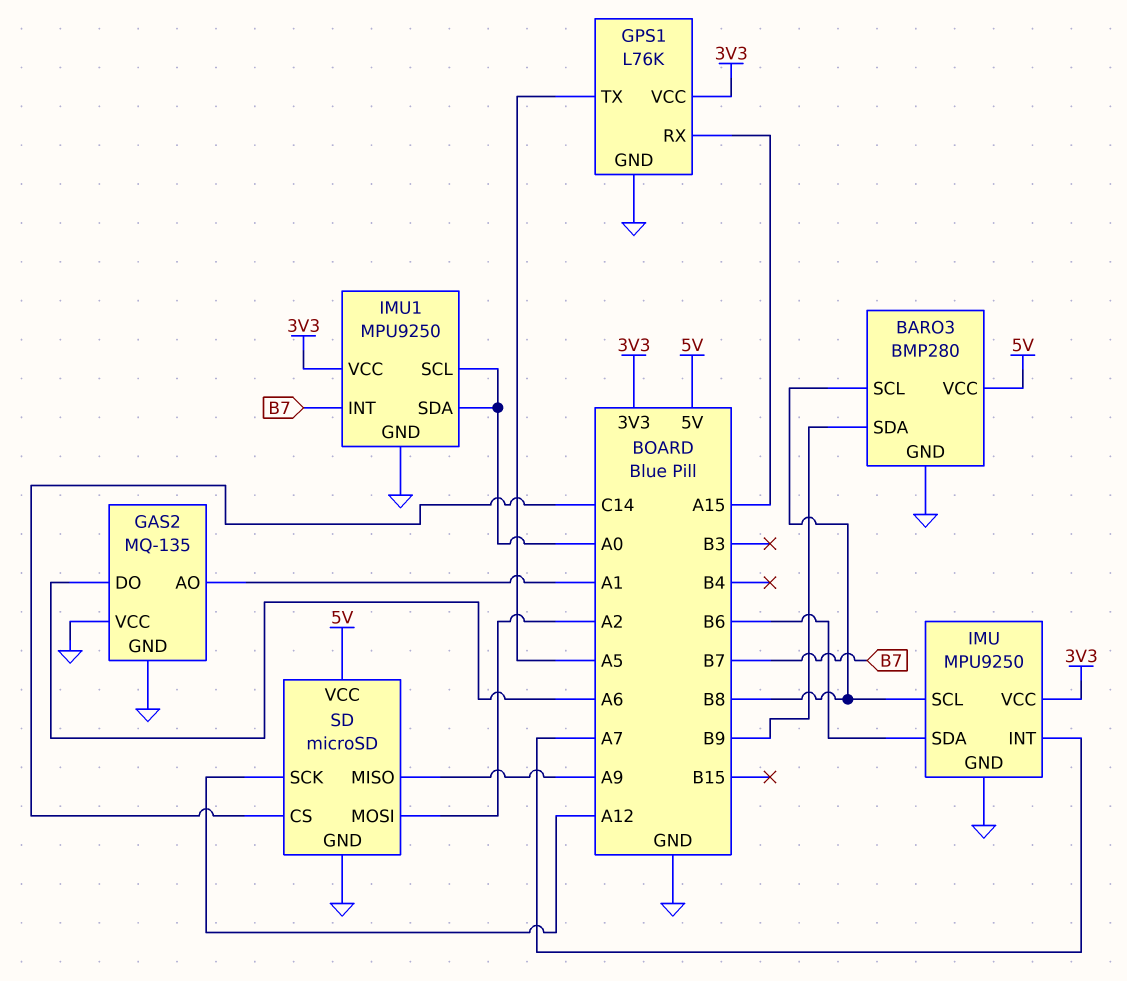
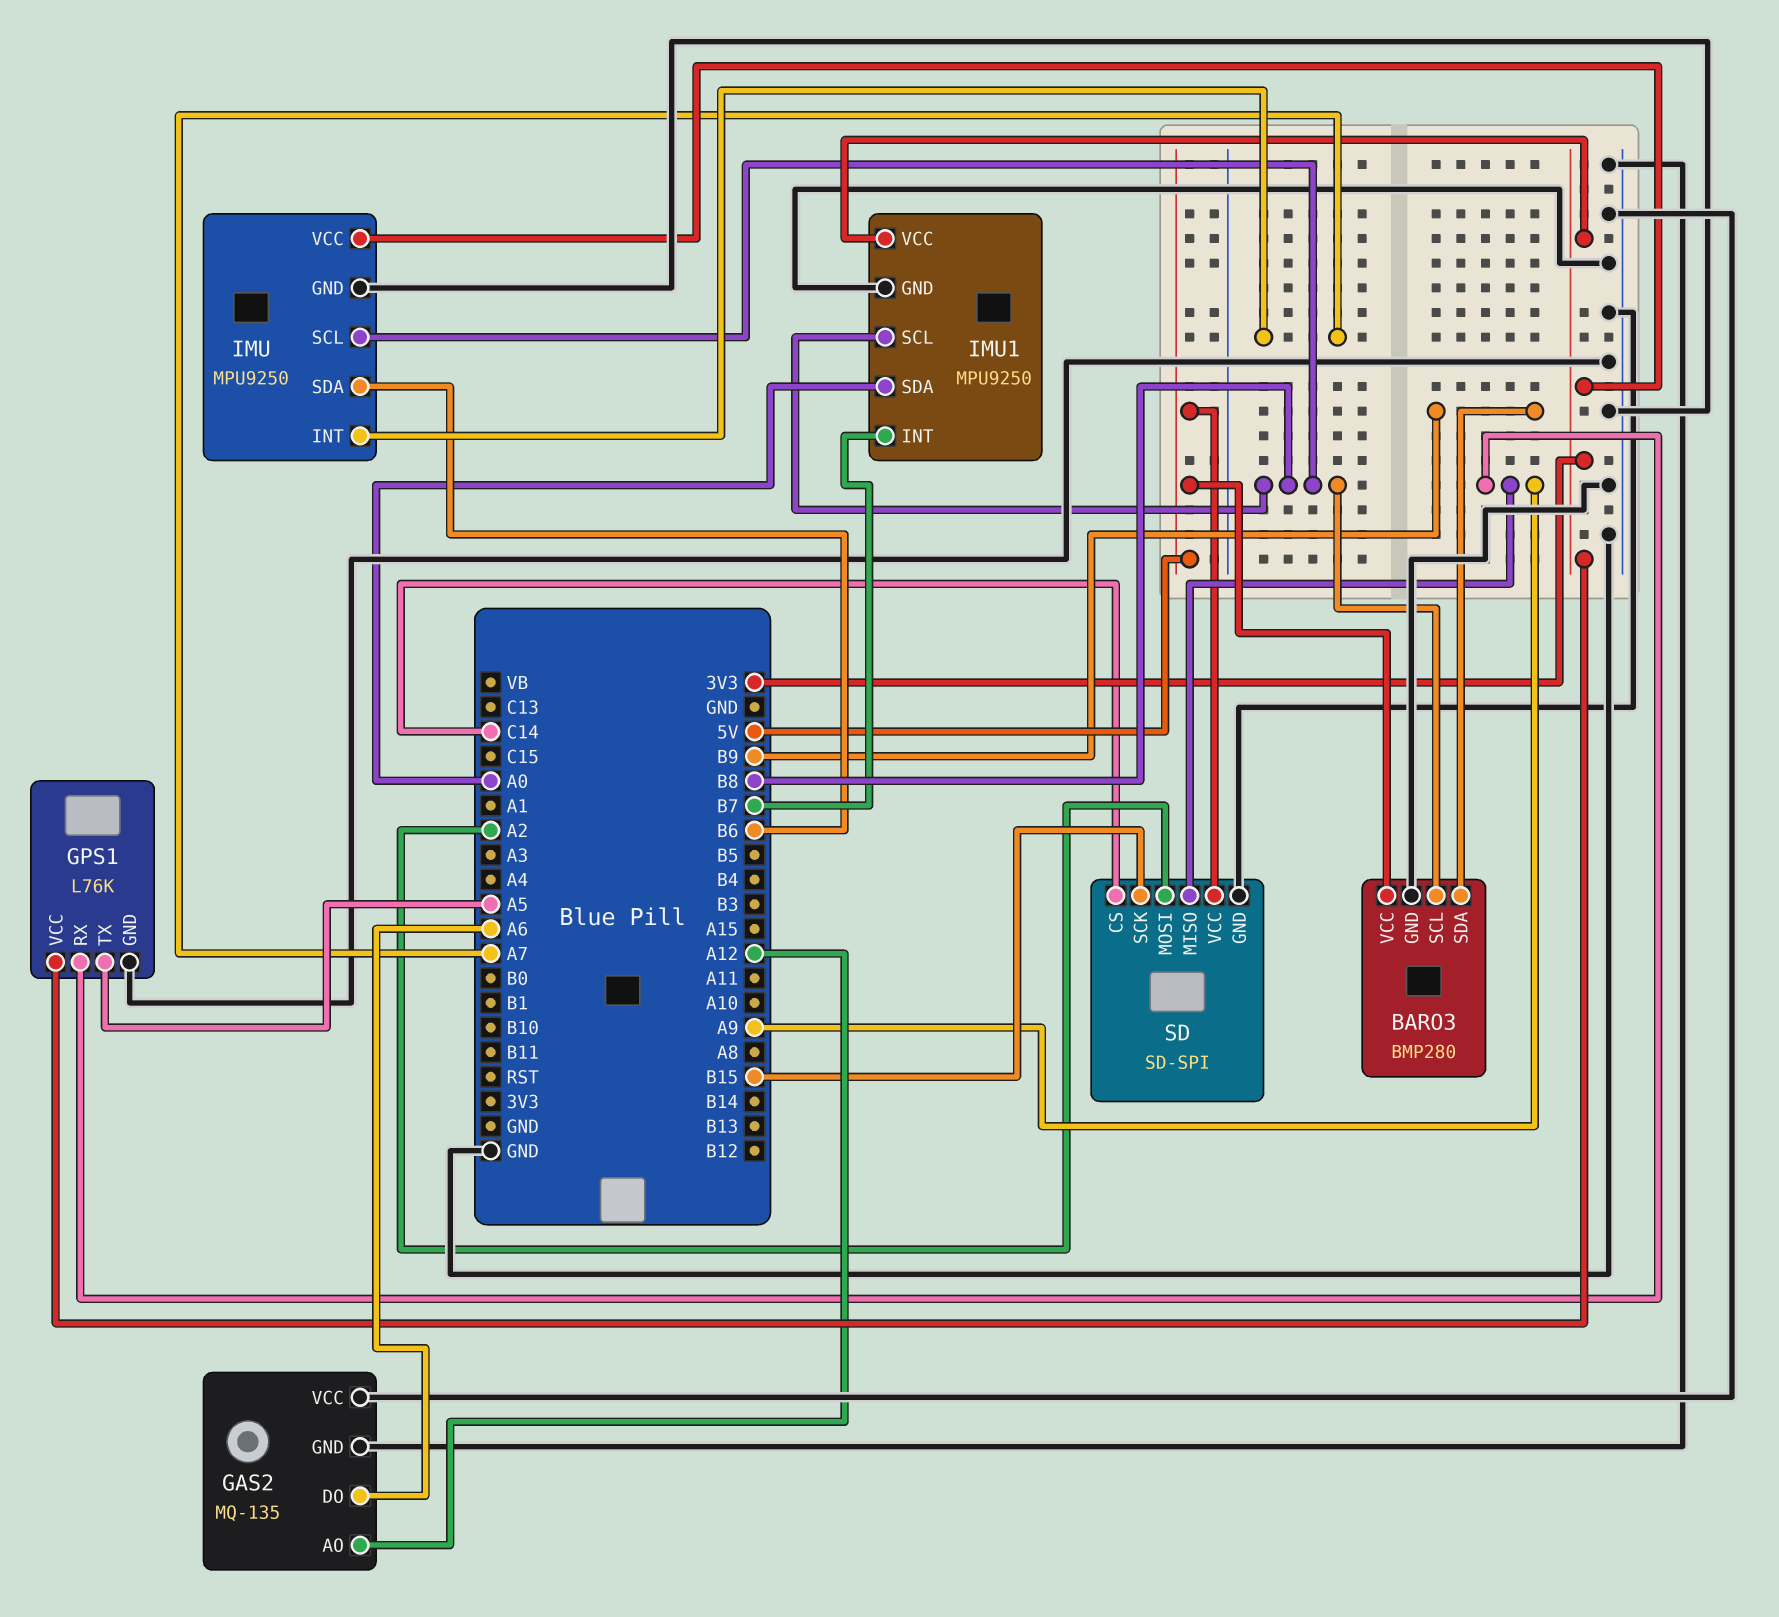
GAS2 pin AO: A1 -> A12
GPS1 pin RX: A15 -> A9
IMU1 pin SCL: A0 -> B8
SD: microSD -> SD-SPI
SD pin SCK: A12 -> B15

